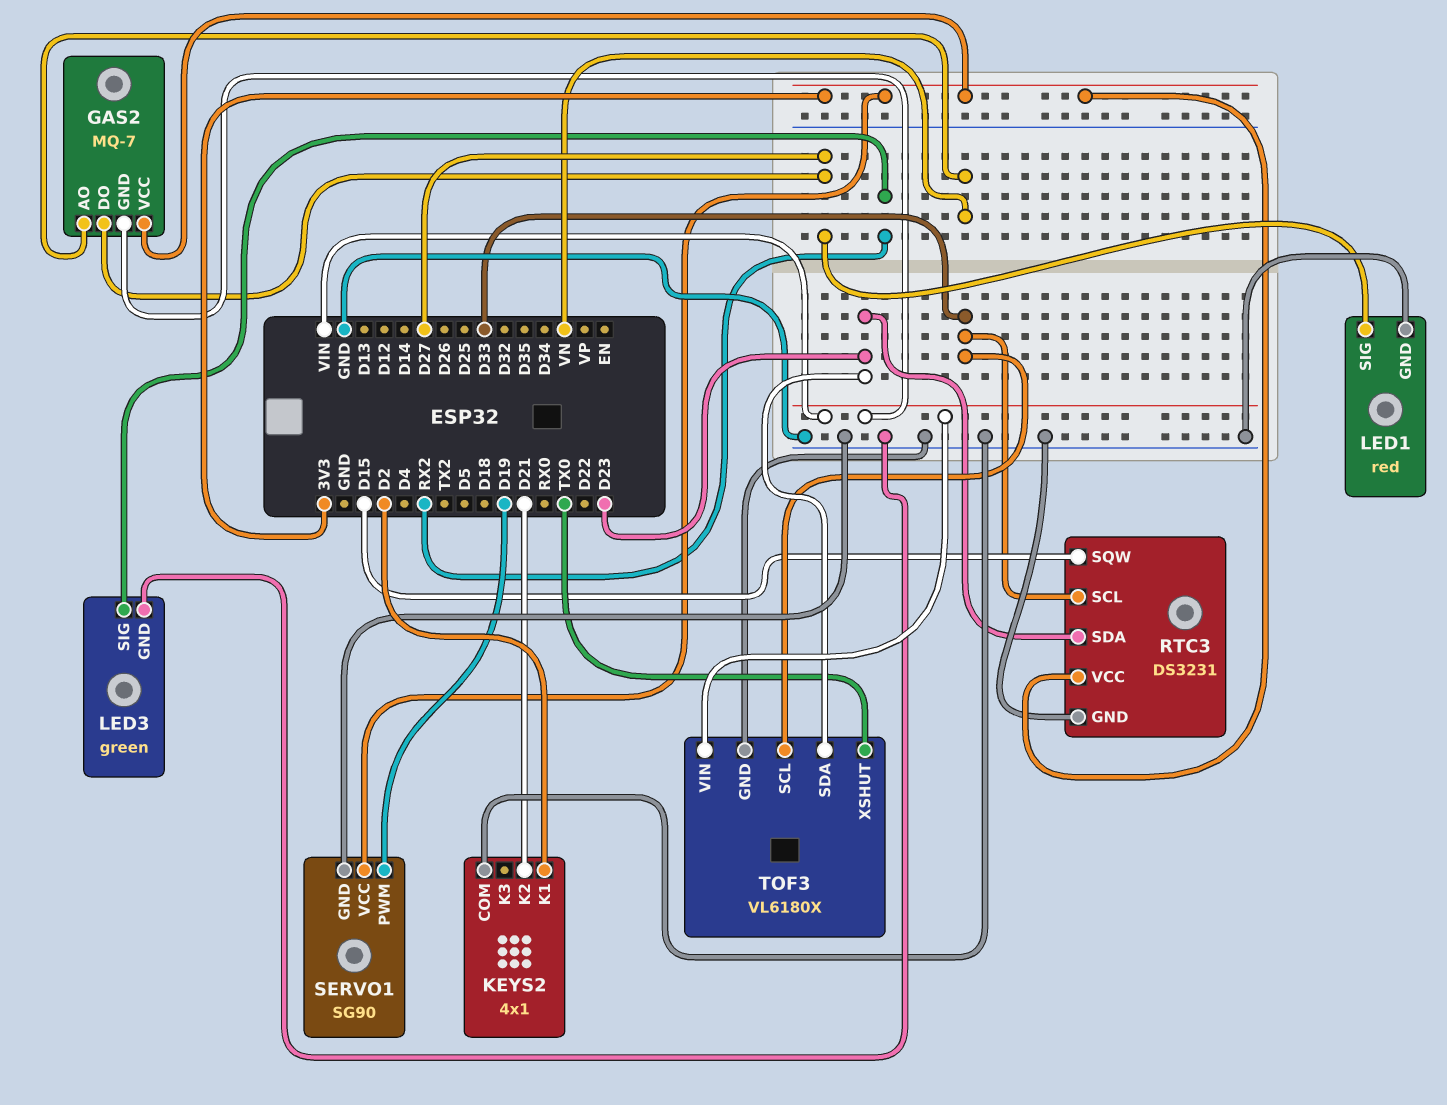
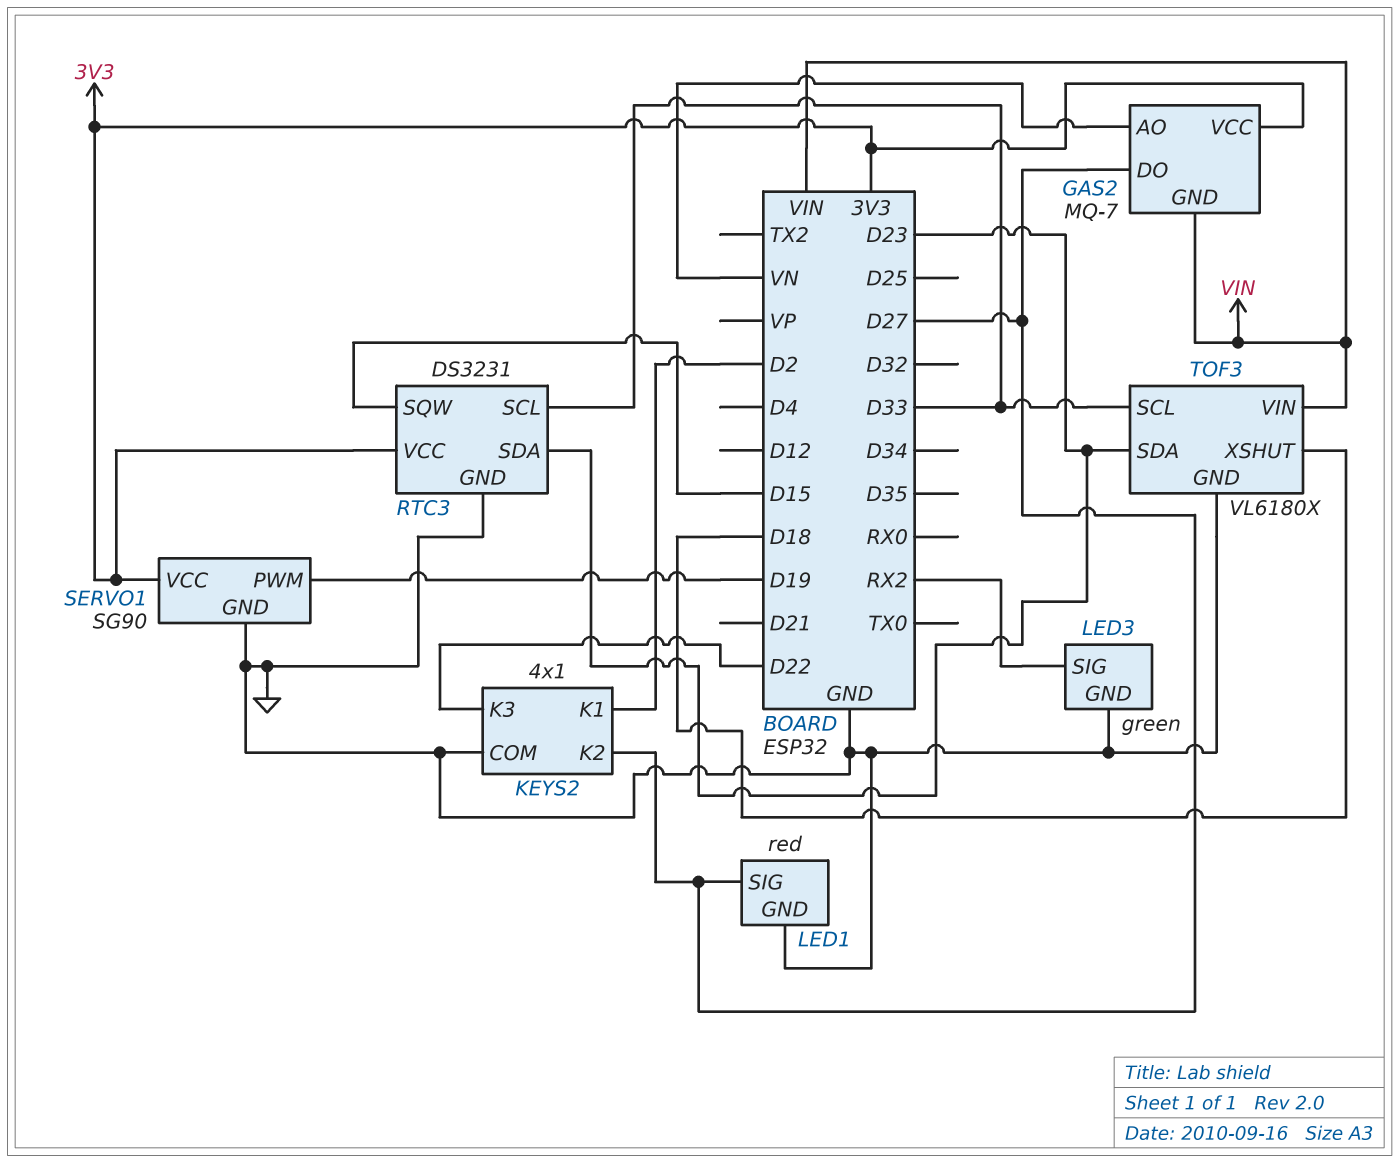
KEYS2 pin K2: D21 -> D27
KEYS2 pin K3: none -> D22
TOF3 pin XSHUT: TX0 -> D18

